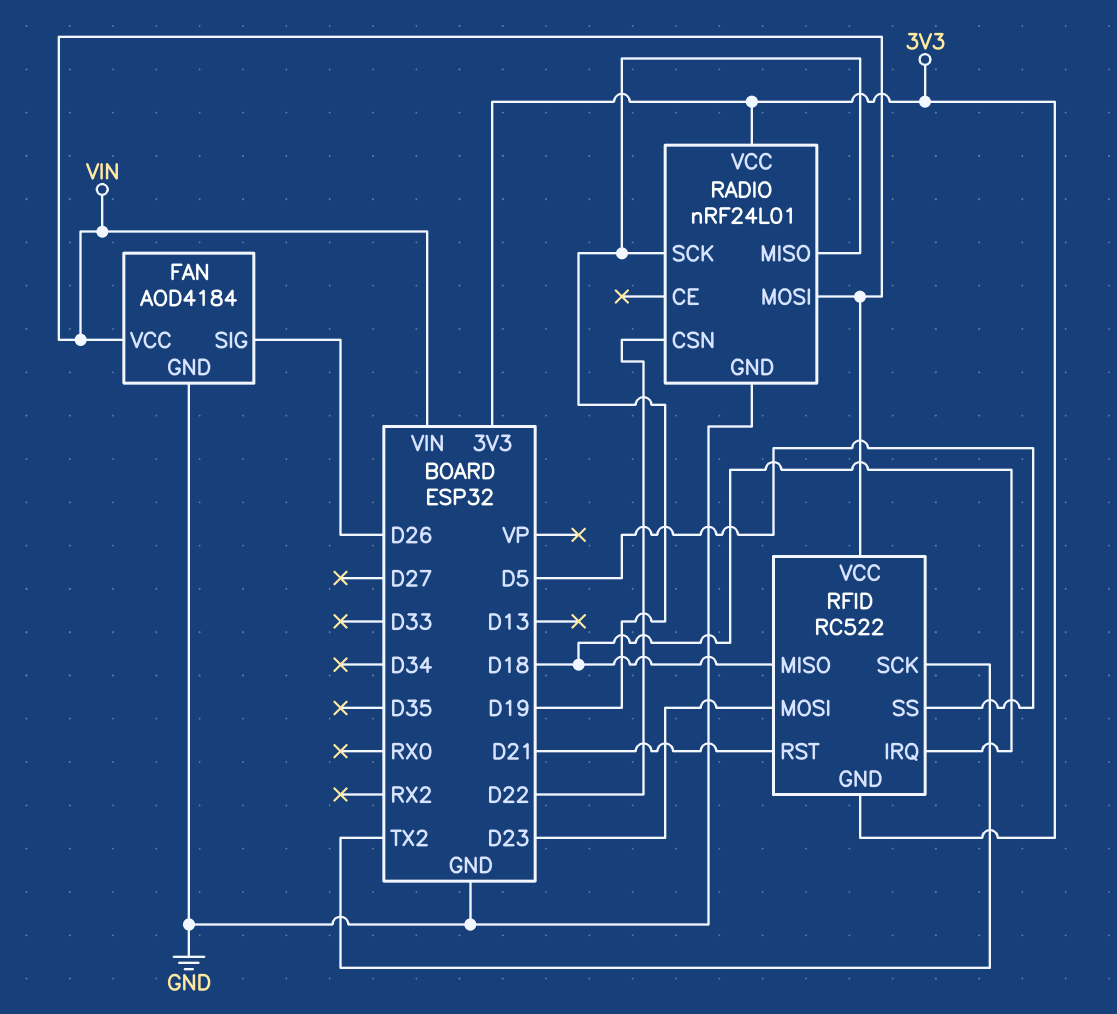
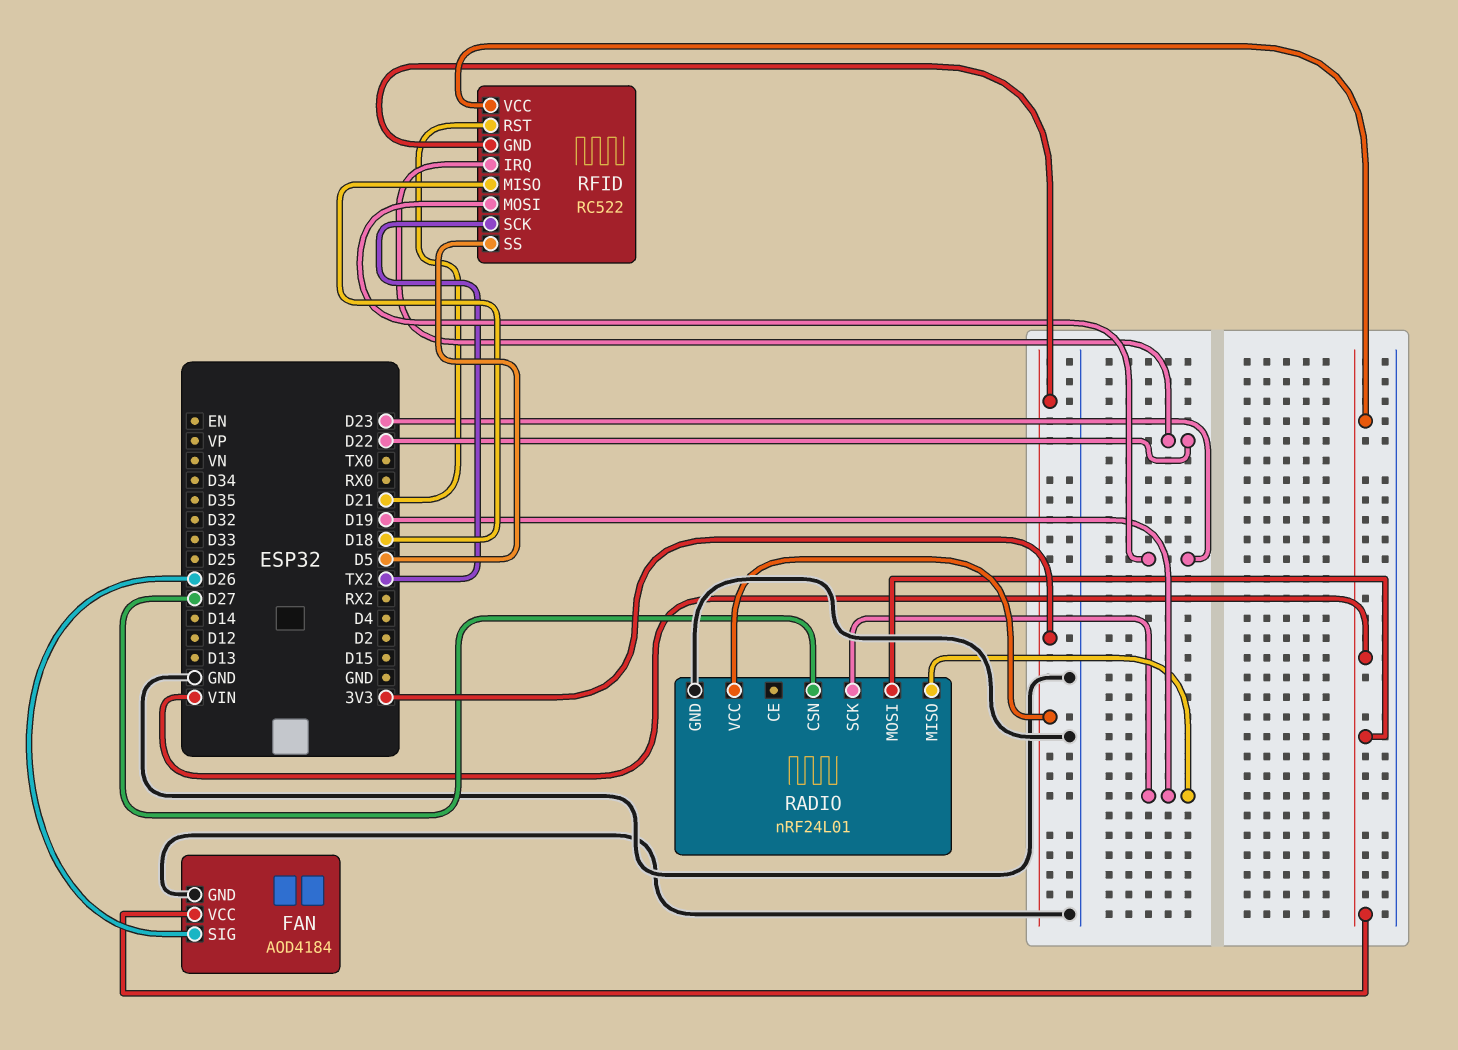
RADIO pin CSN: D22 -> D27
RFID pin IRQ: D18 -> D22

